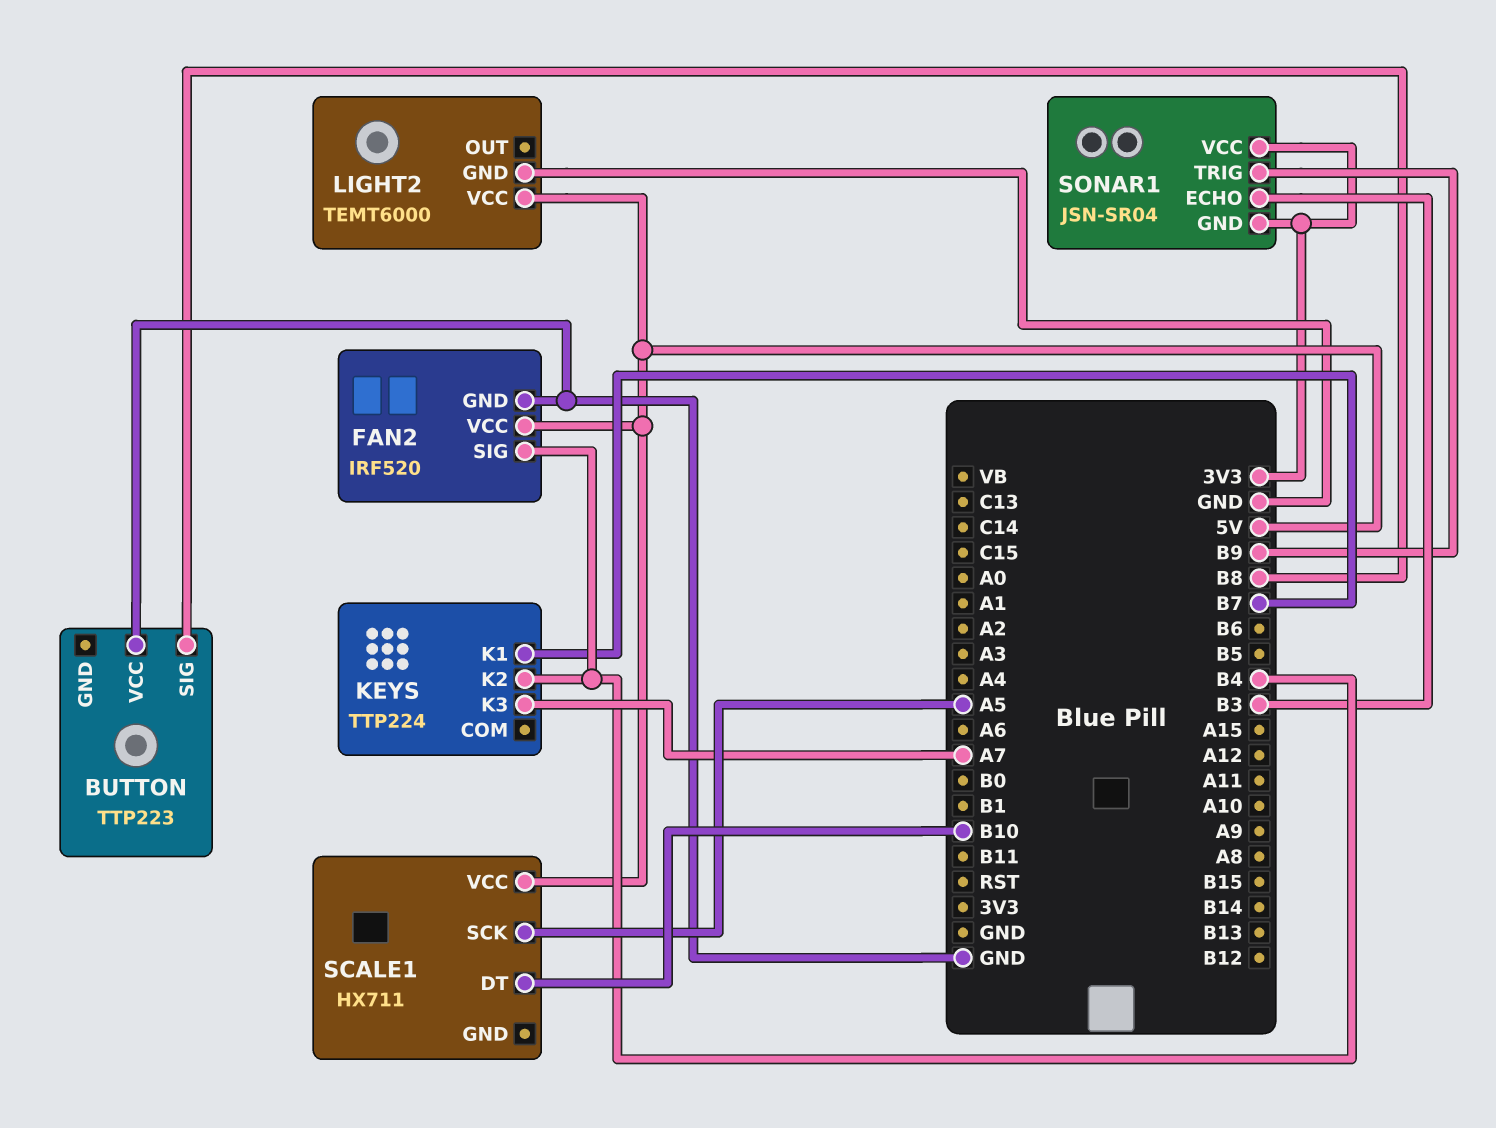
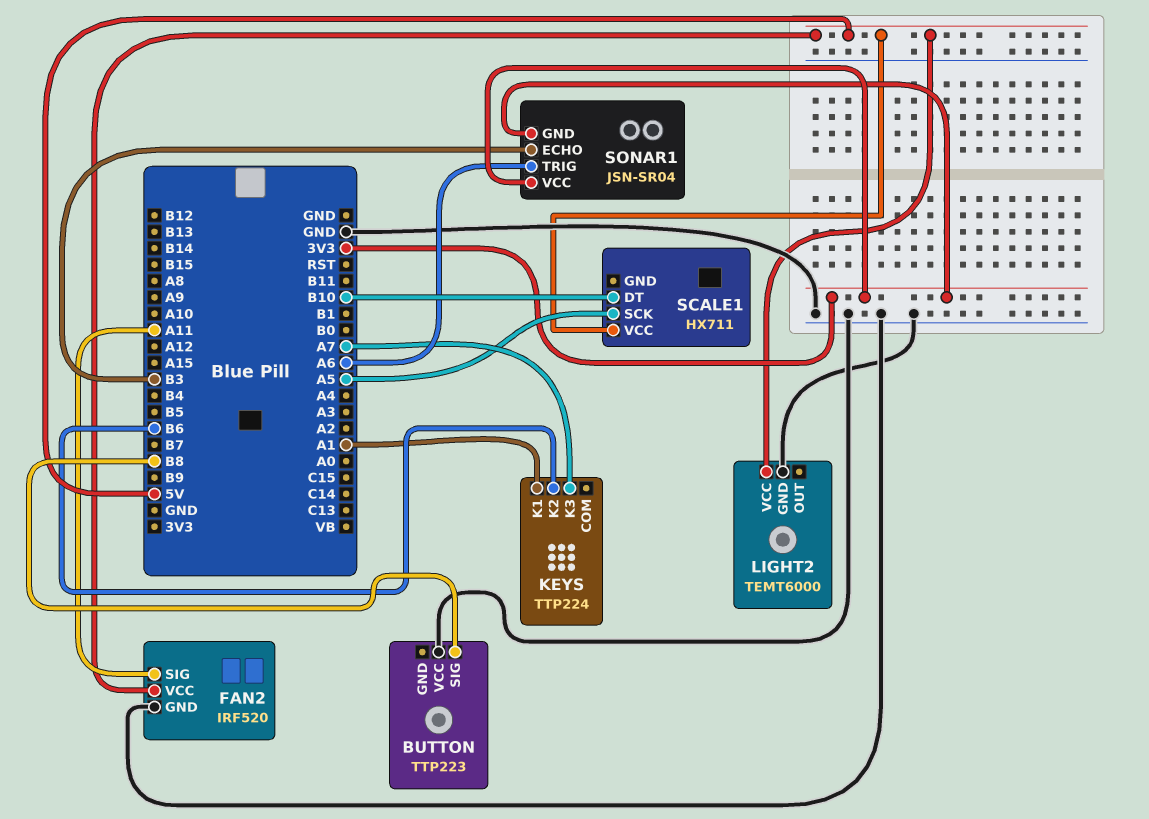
FAN2 pin SIG: B4 -> A11
KEYS pin K1: B7 -> A1
KEYS pin K2: B4 -> B6
SONAR1 pin TRIG: B9 -> A6

